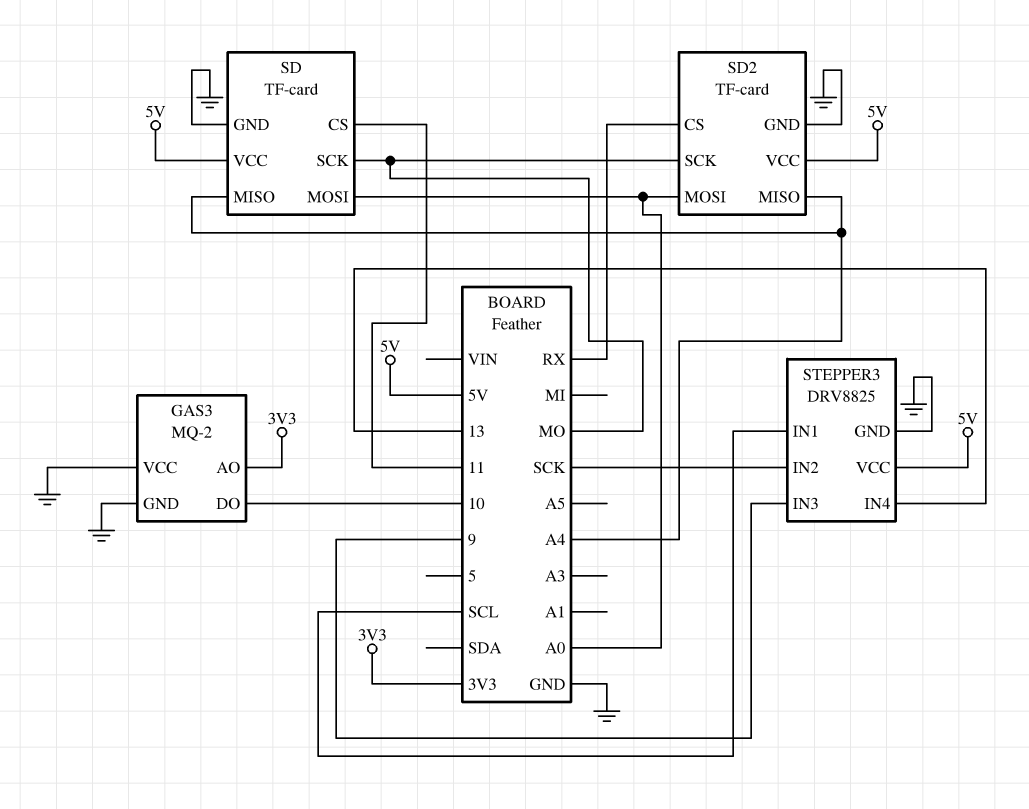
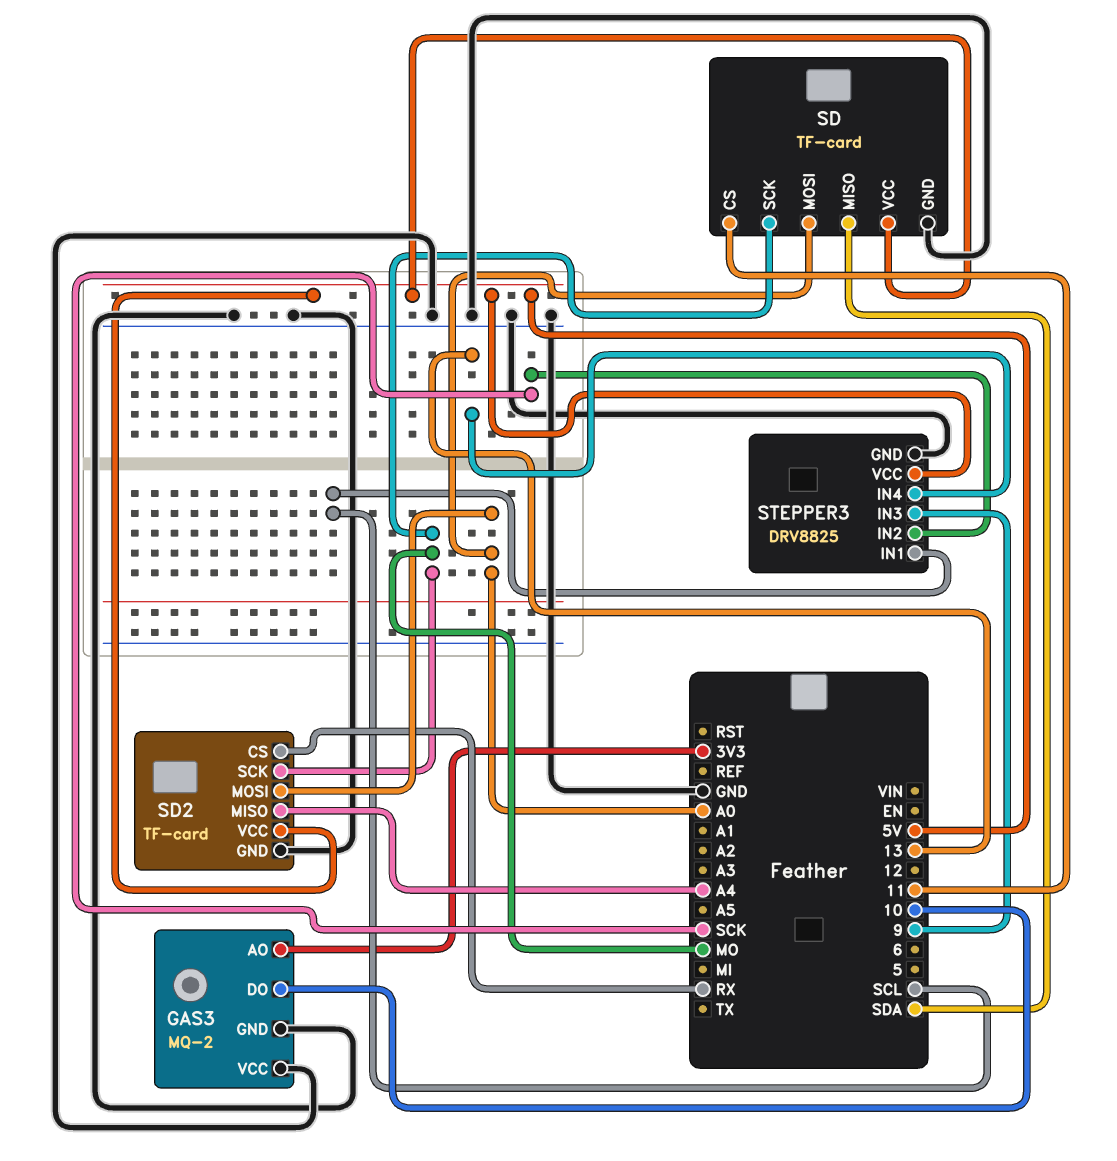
SD pin MISO: A4 -> SDA

